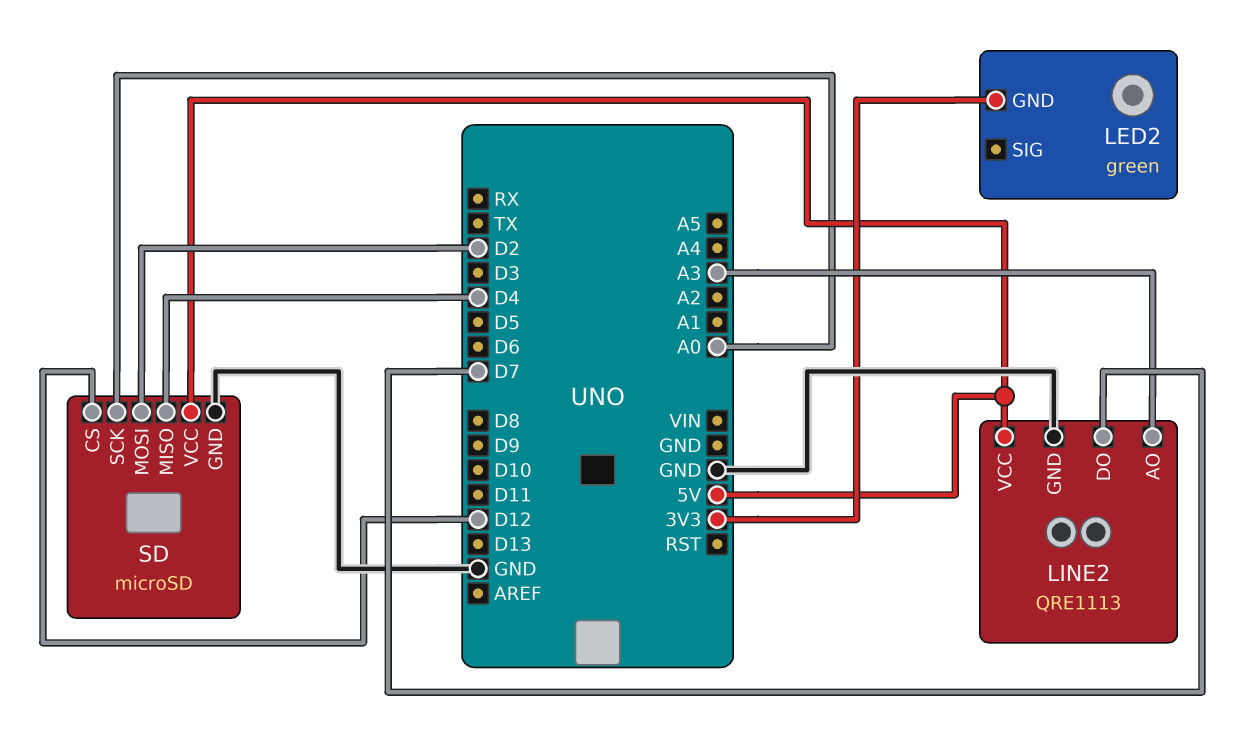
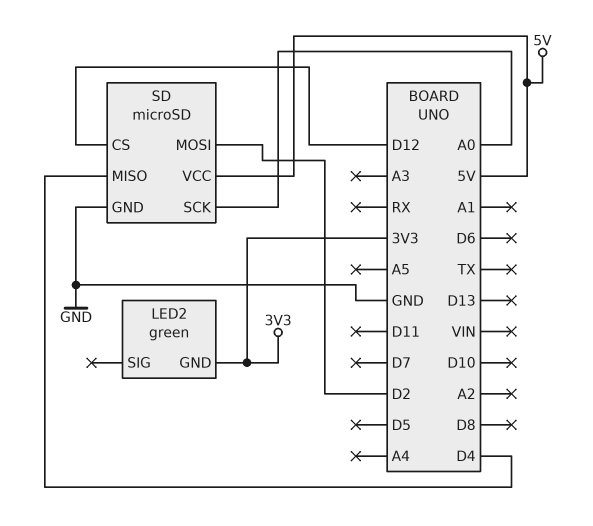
LINE2: QRE1113 -> none
LINE2 pin AO: A3 -> none
LINE2 pin DO: D7 -> none
LINE2 pin GND: GND -> none
LINE2 pin VCC: 5V -> none

